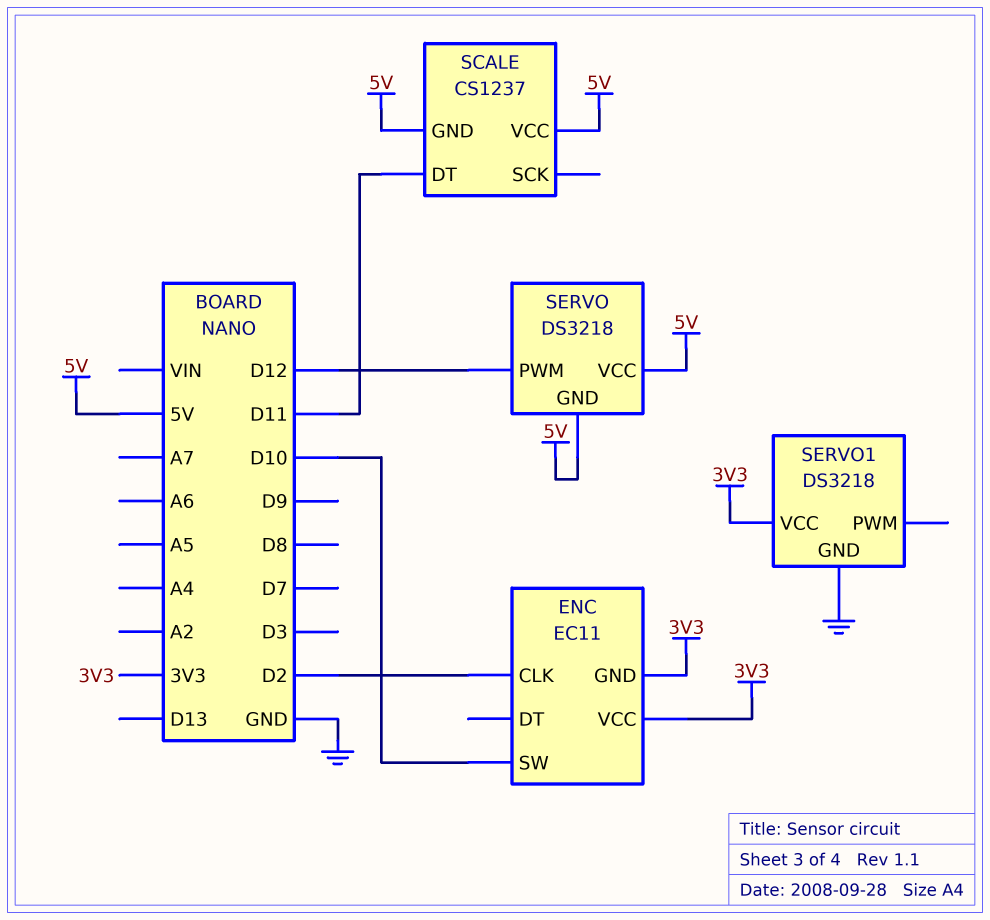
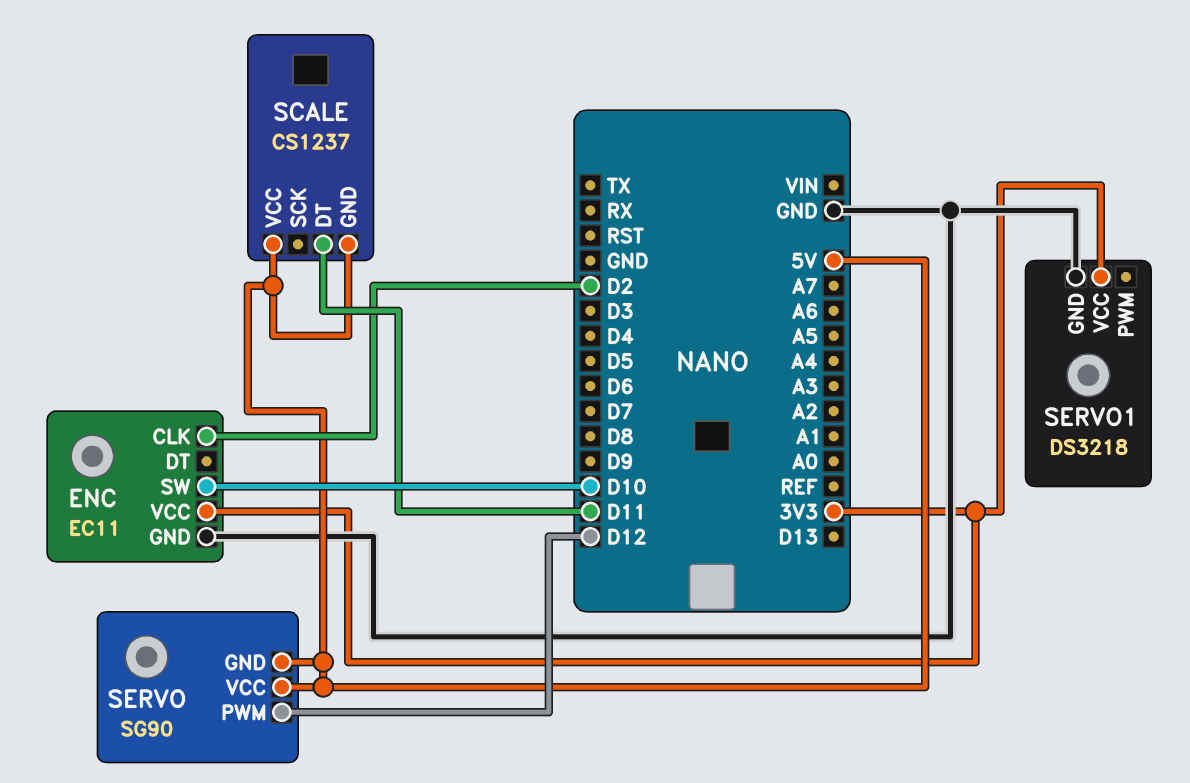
ENC pin GND: 3V3 -> GND
SERVO: DS3218 -> SG90

